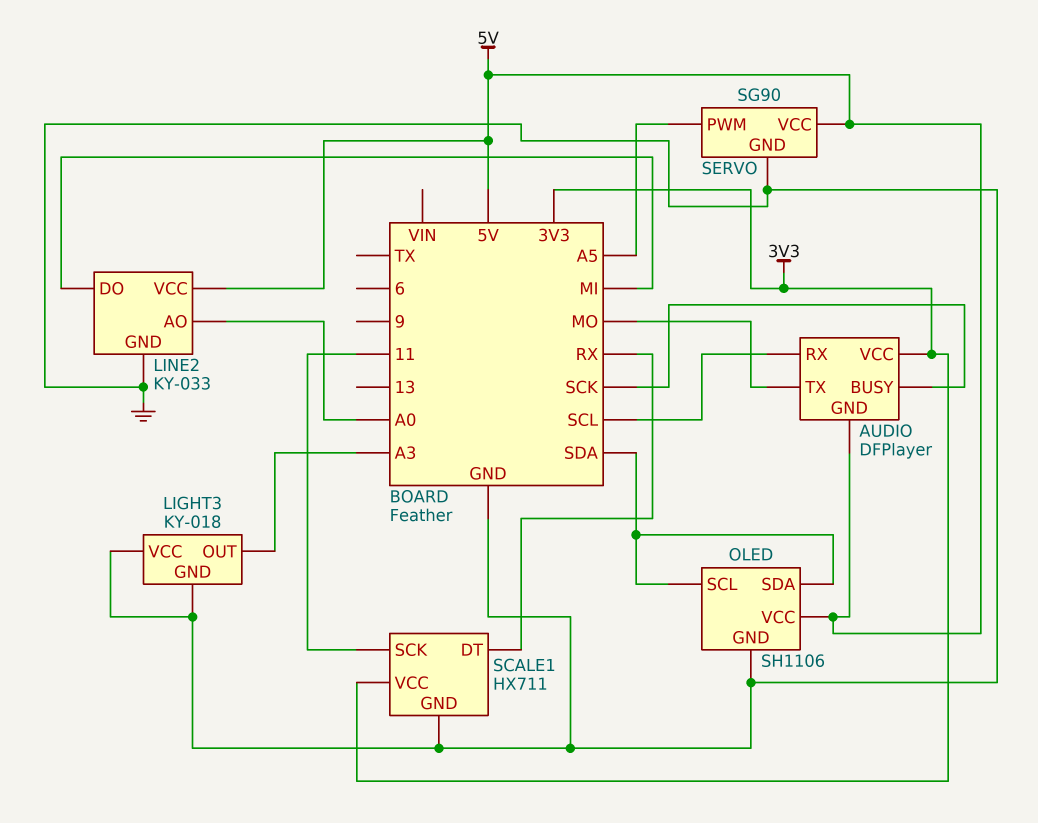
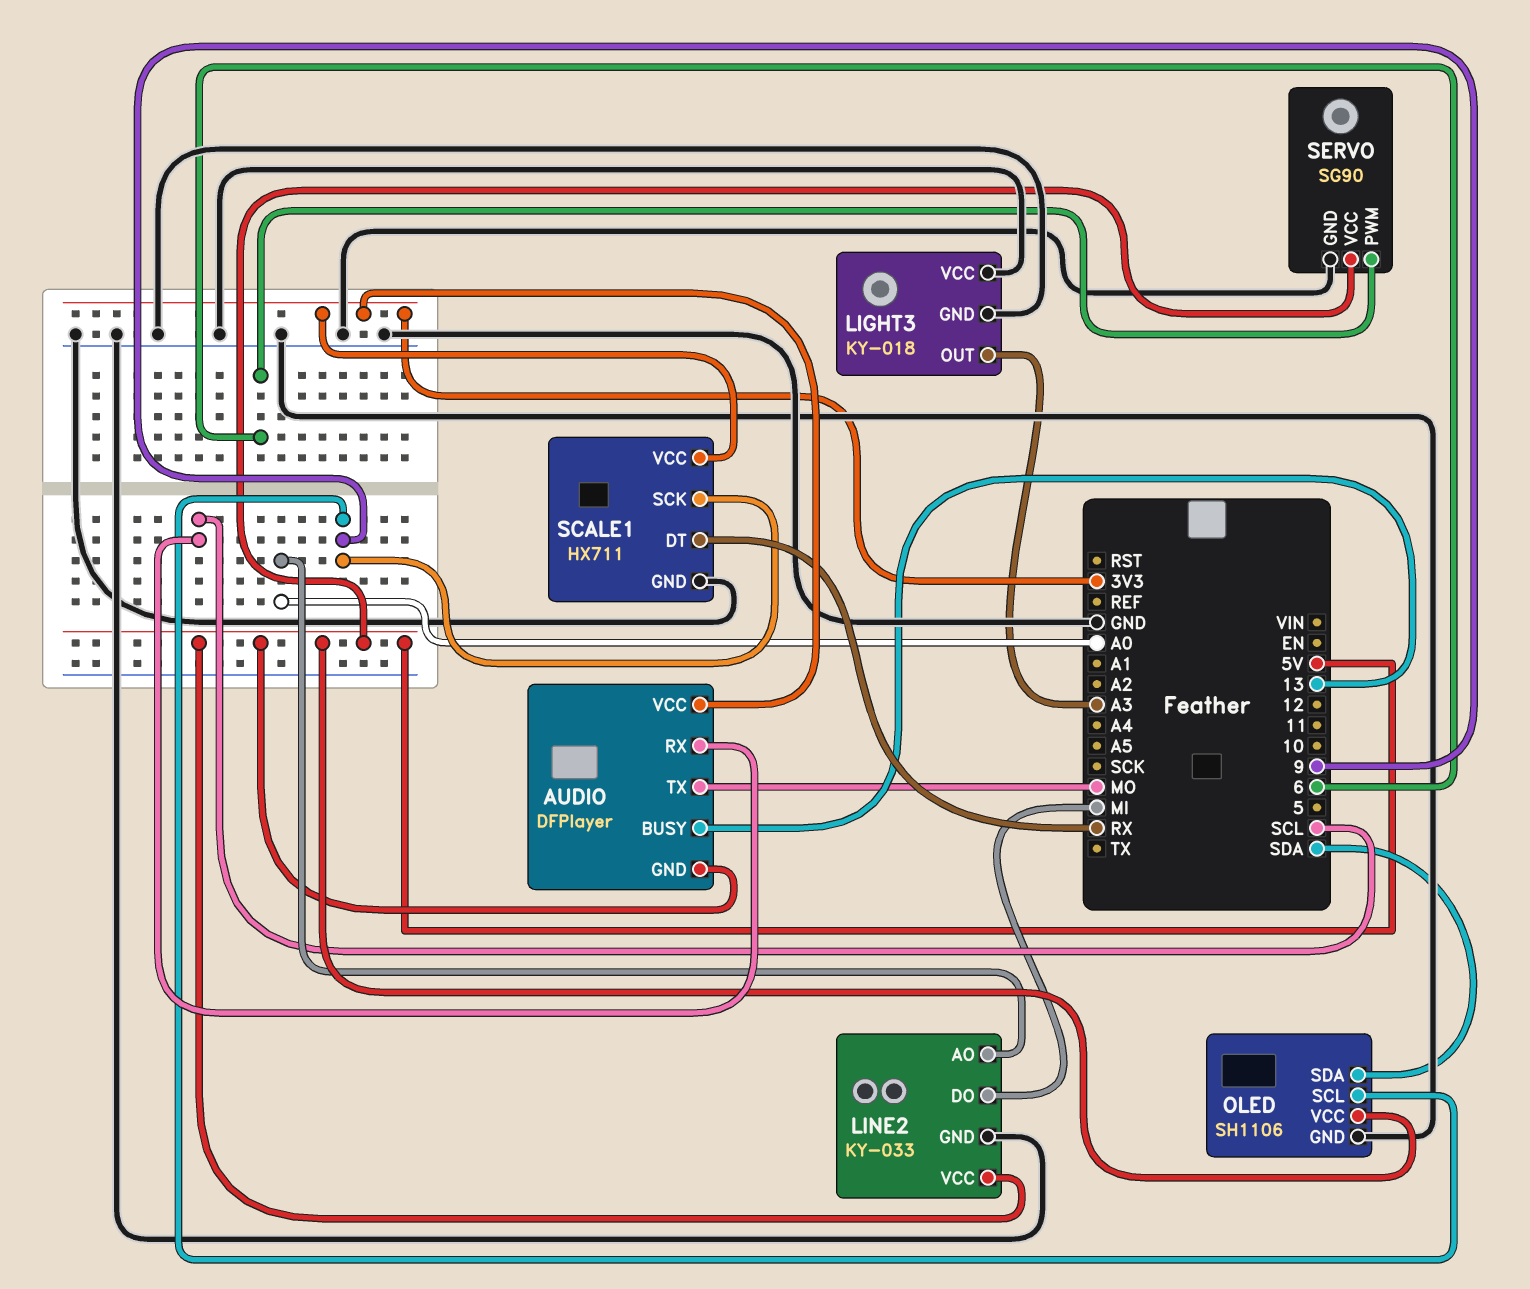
AUDIO pin BUSY: SCK -> 13
OLED pin SCL: SDA -> 9
SCALE1 pin SCK: 11 -> 9
SERVO pin PWM: A5 -> 6

